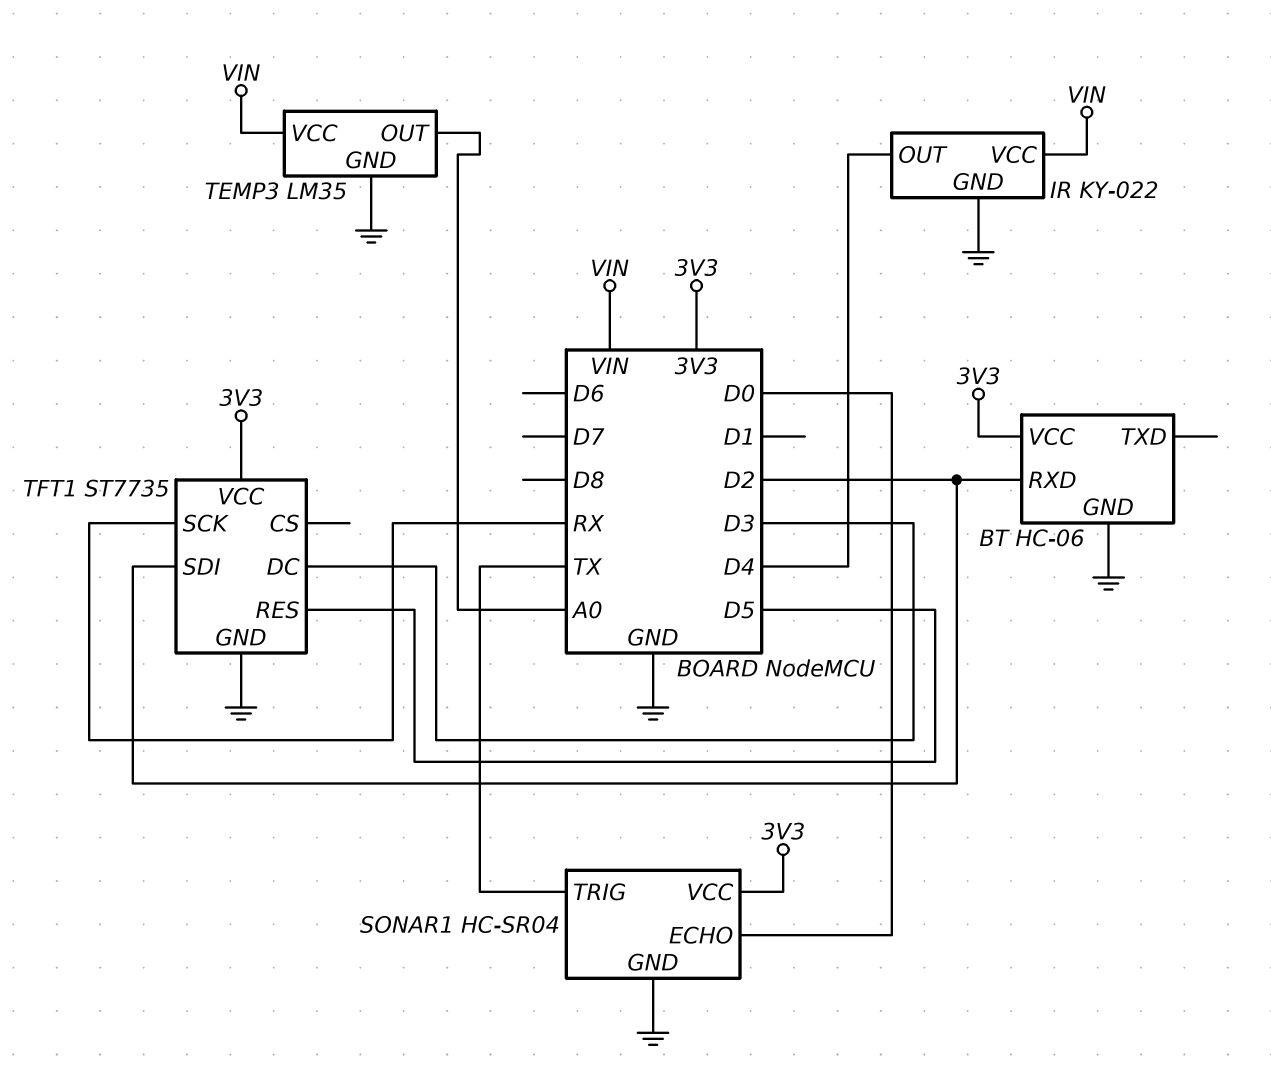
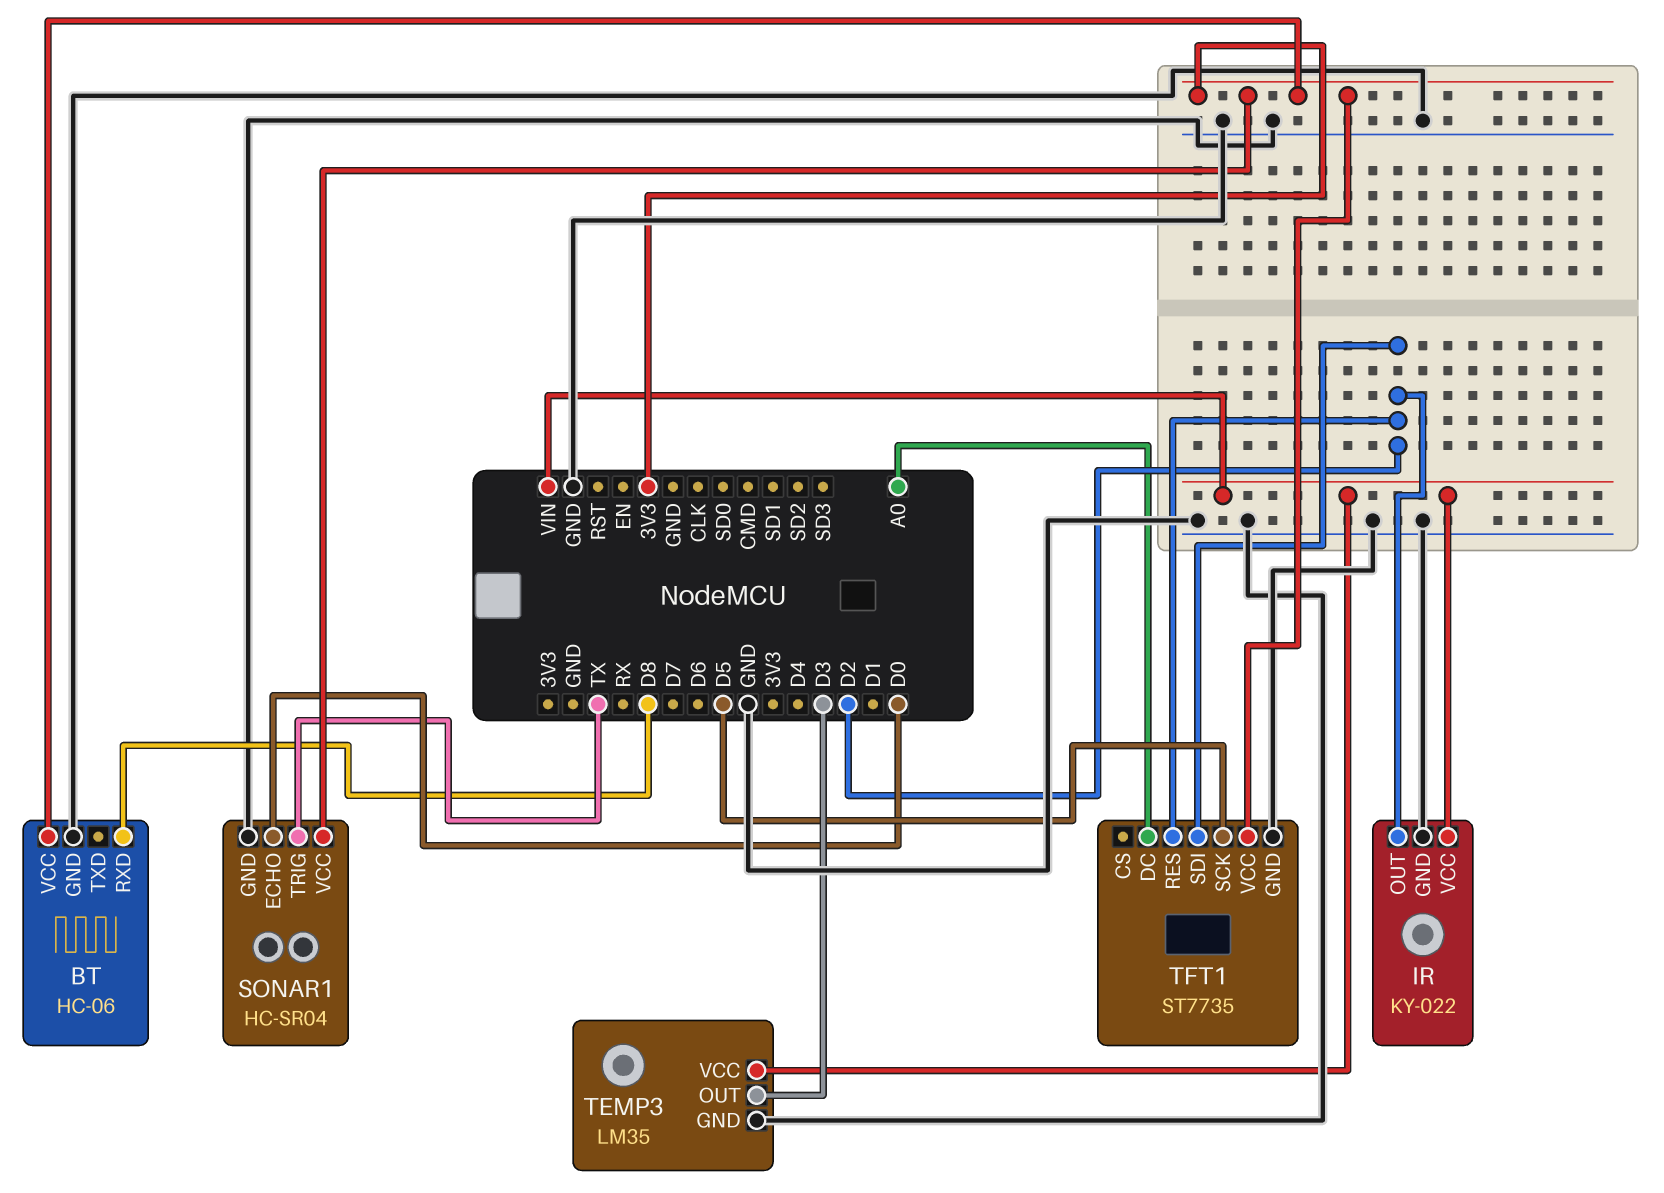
BT pin RXD: D2 -> D8
IR pin OUT: D4 -> D2
TEMP3 pin OUT: A0 -> D3
TFT1 pin DC: D3 -> A0
TFT1 pin RES: D5 -> D2
TFT1 pin SCK: RX -> D5

